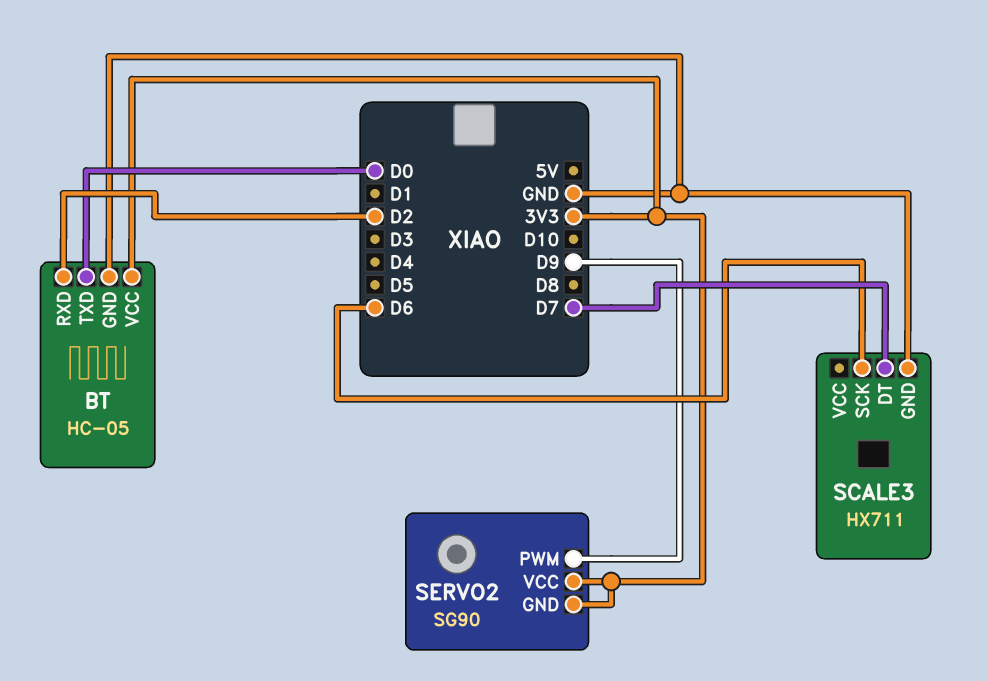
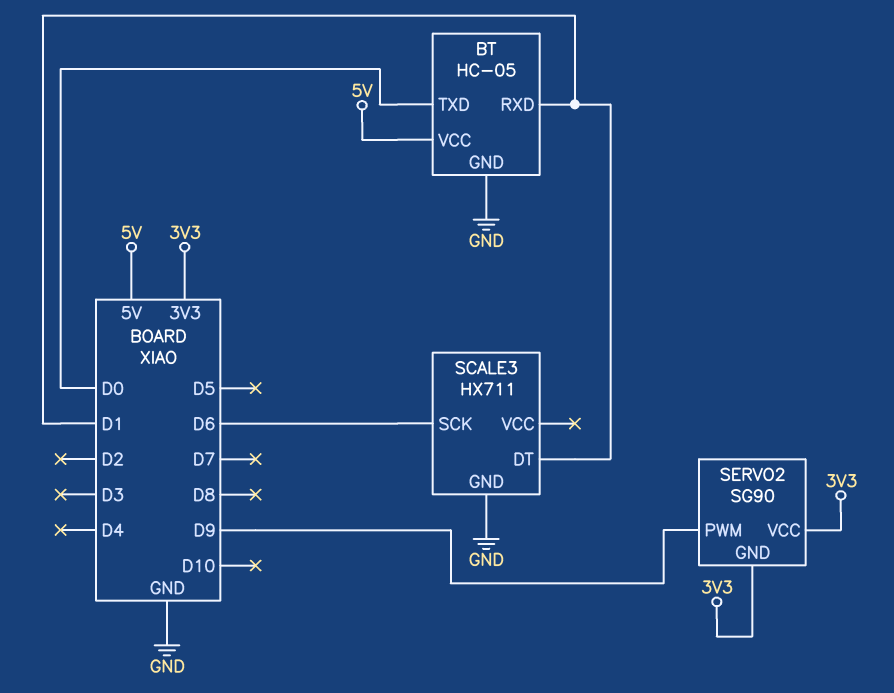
BT pin RXD: D2 -> D1
BT pin VCC: 3V3 -> 5V
SCALE3 pin DT: D7 -> D1

